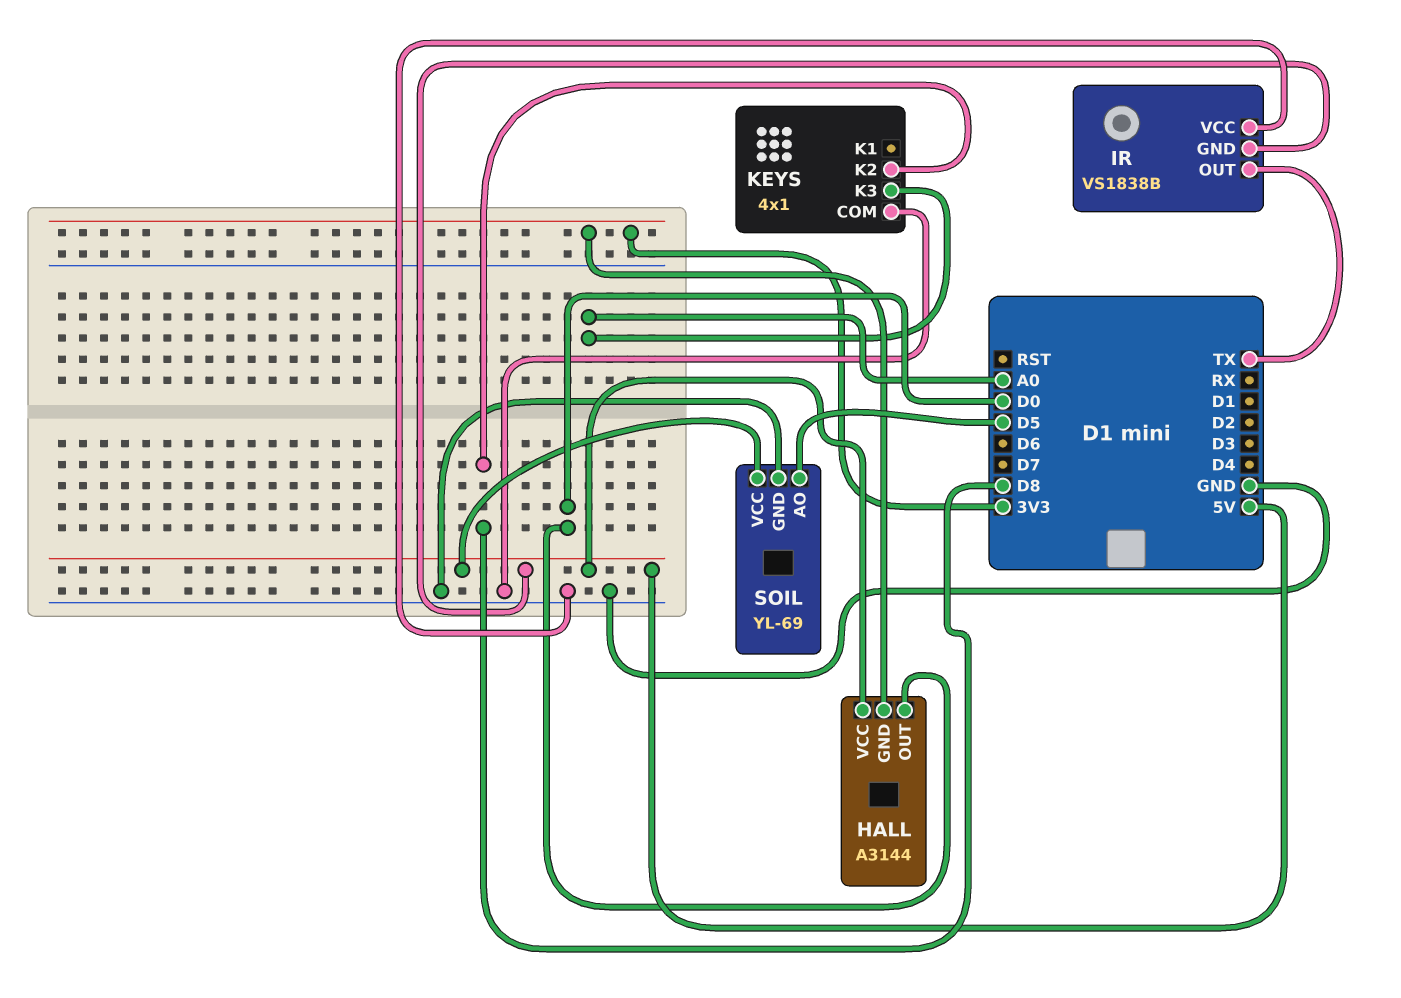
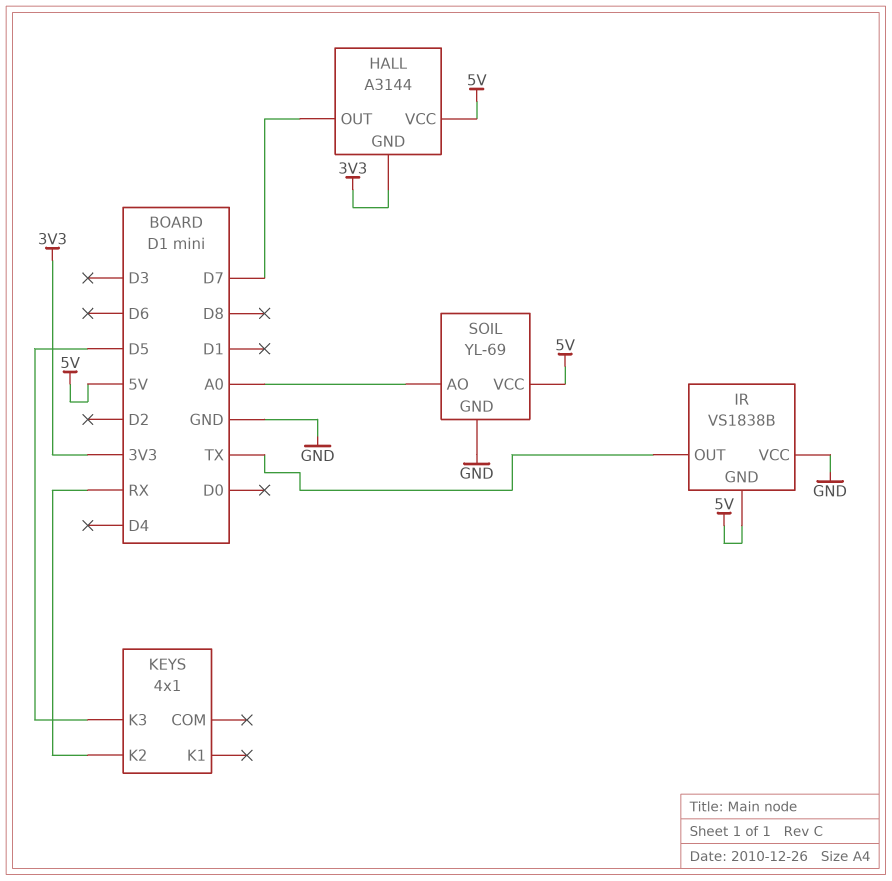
HALL pin OUT: D0 -> D7
KEYS pin COM: GND -> none
KEYS pin K2: D8 -> RX
KEYS pin K3: A0 -> D5
SOIL pin AO: D5 -> A0

